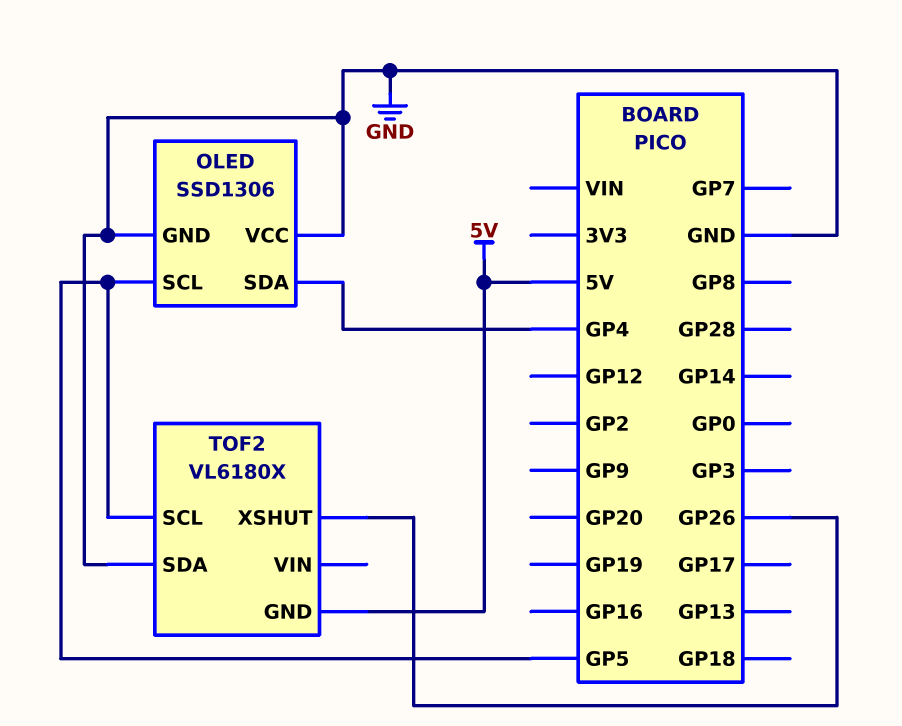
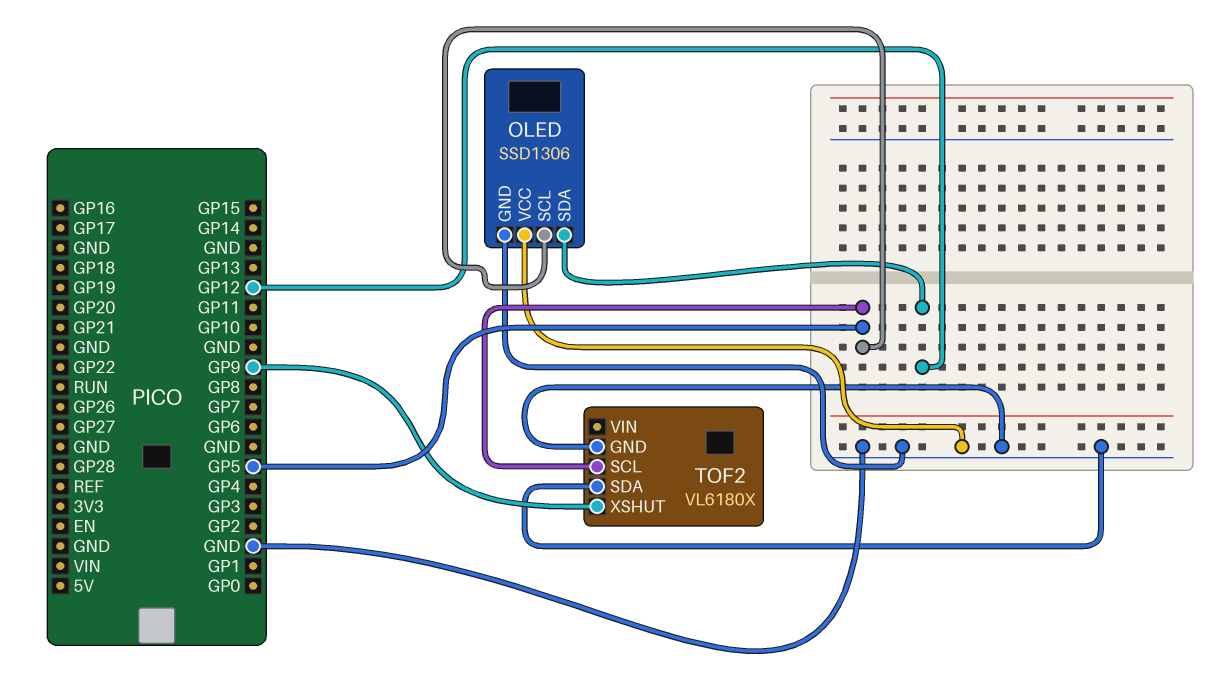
OLED pin SDA: GP4 -> GP12
TOF2 pin GND: 5V -> GND
TOF2 pin XSHUT: GP26 -> GP9

